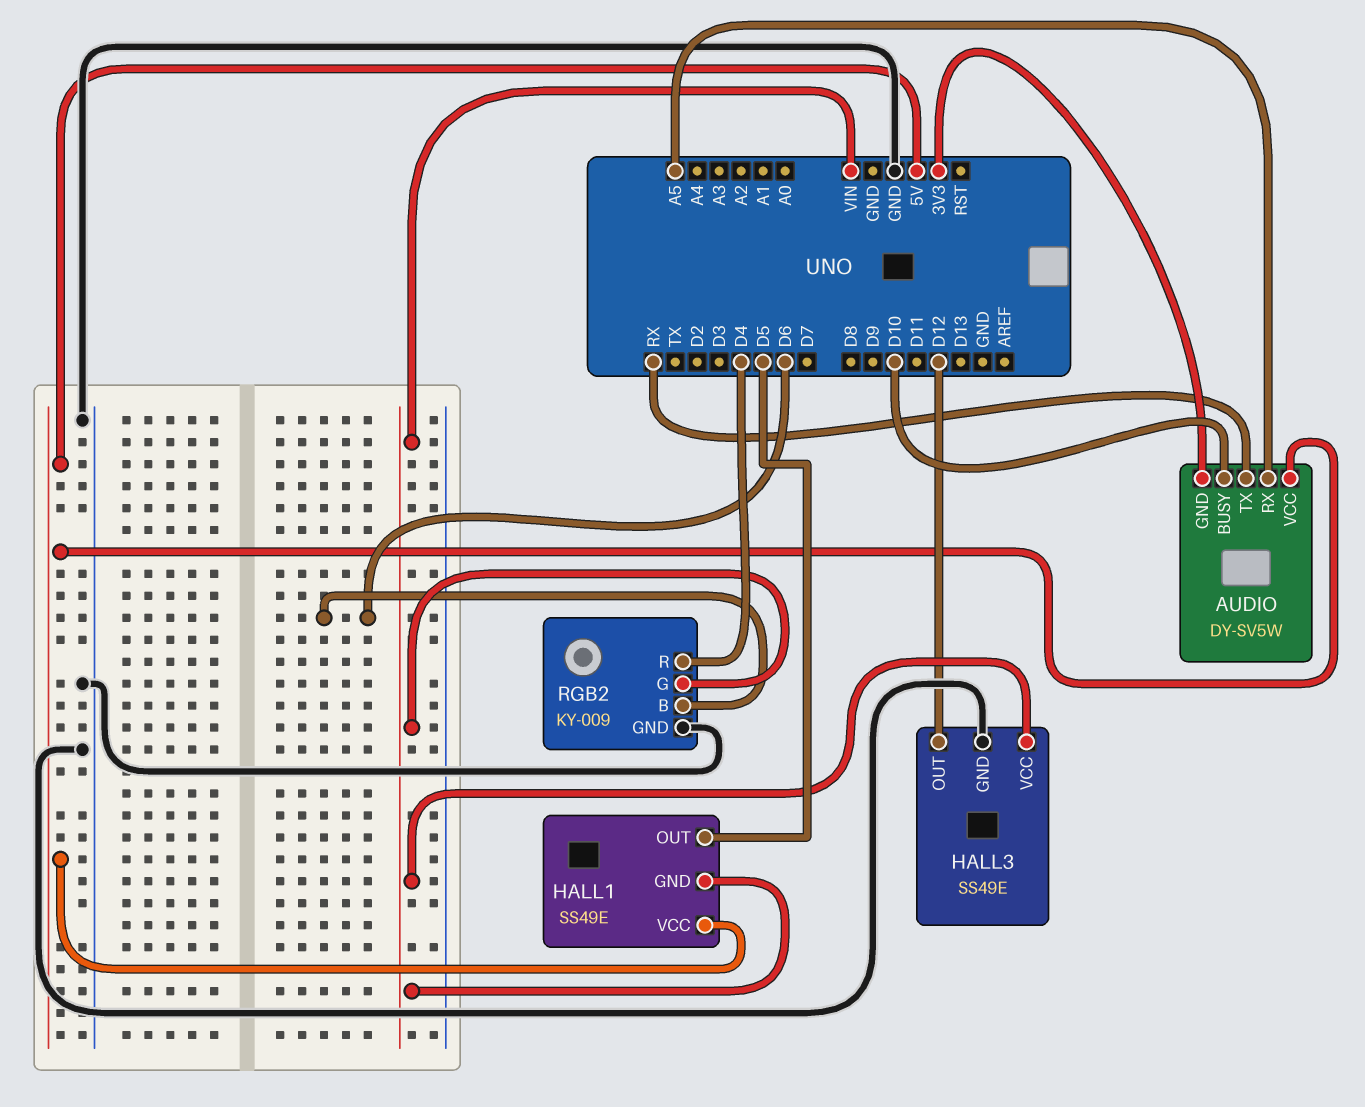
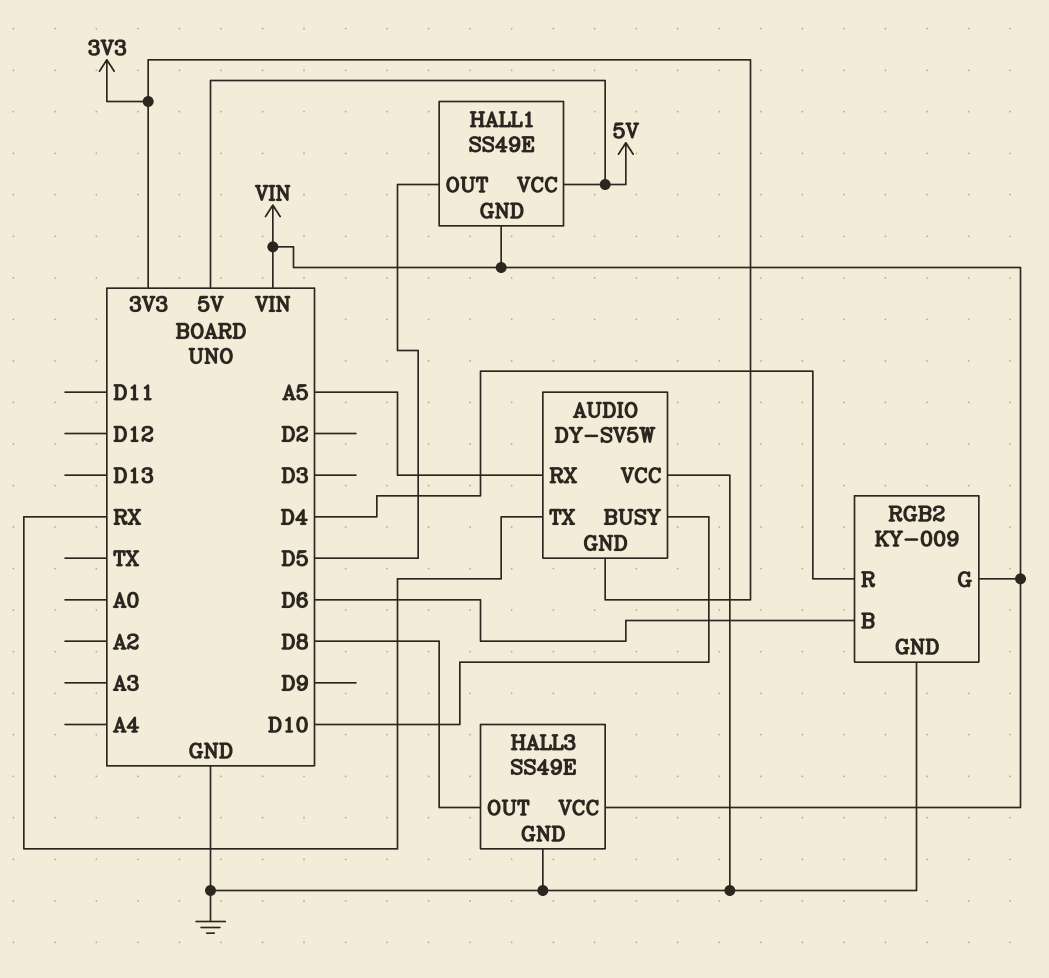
AUDIO pin VCC: 5V -> GND
HALL3 pin OUT: D12 -> D8

